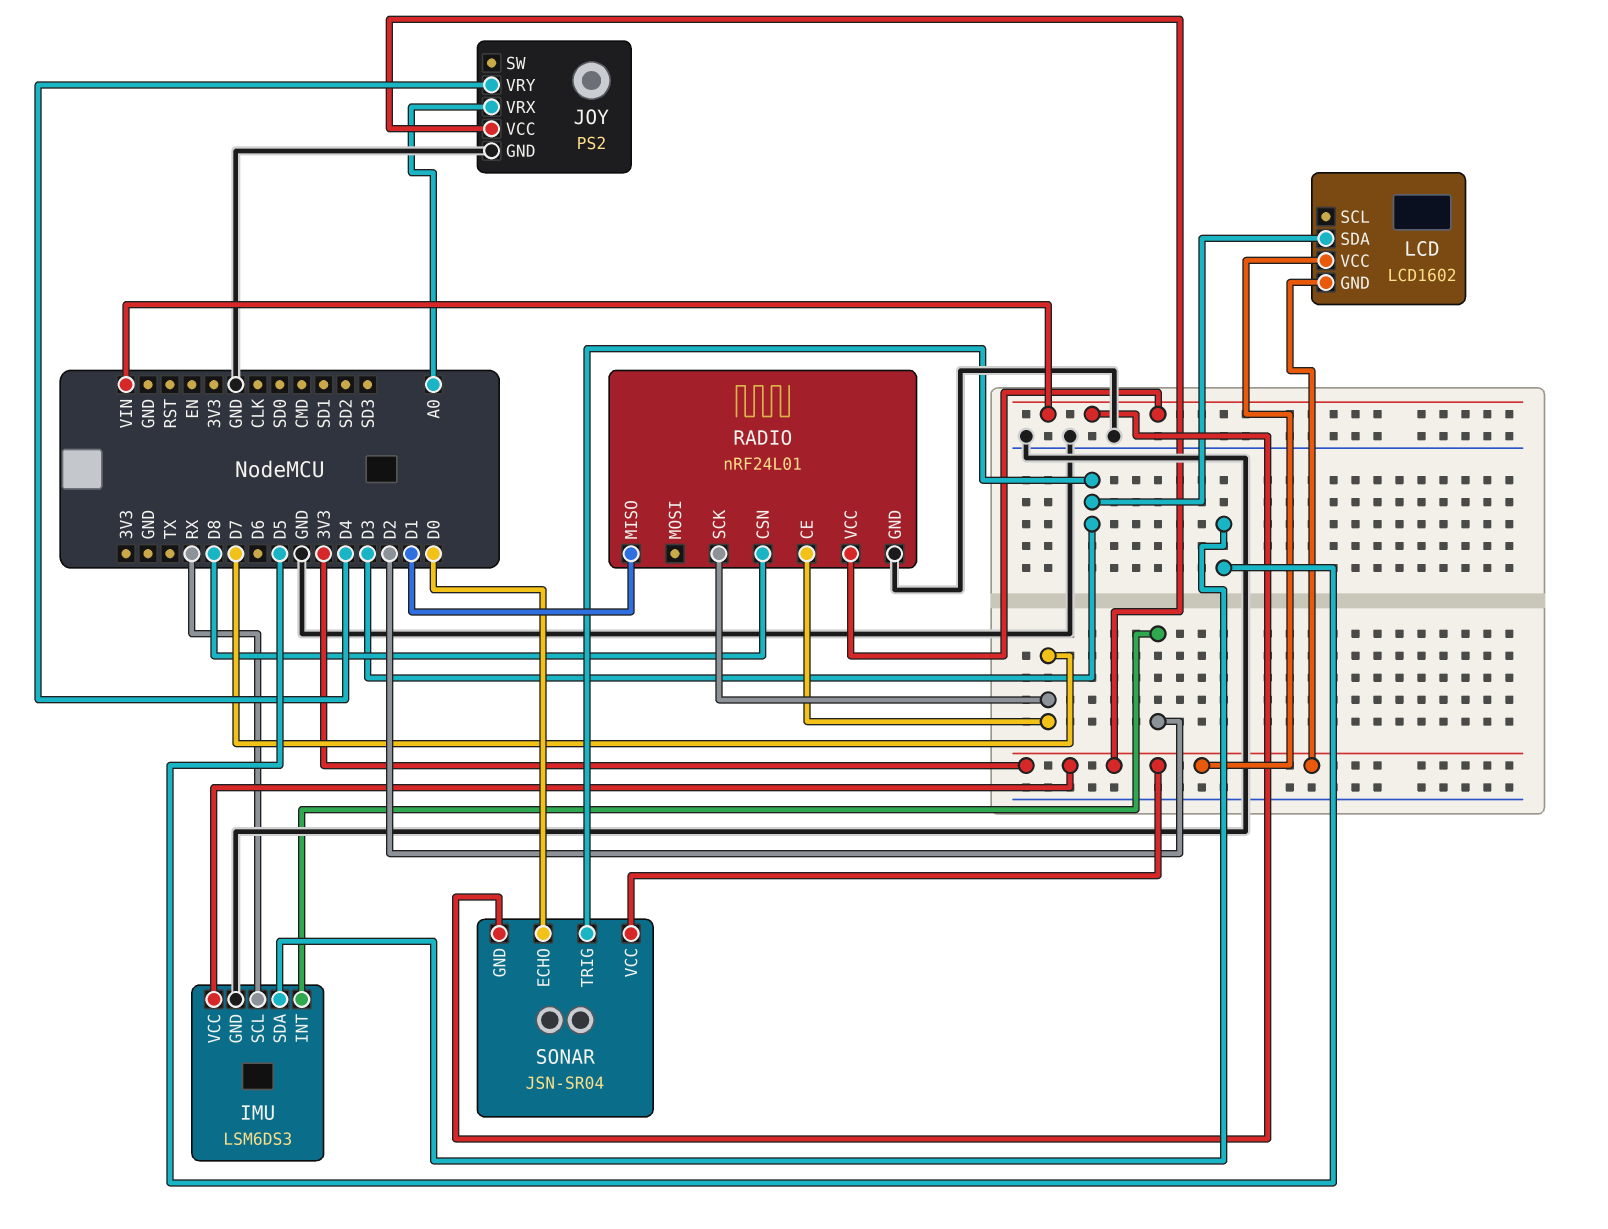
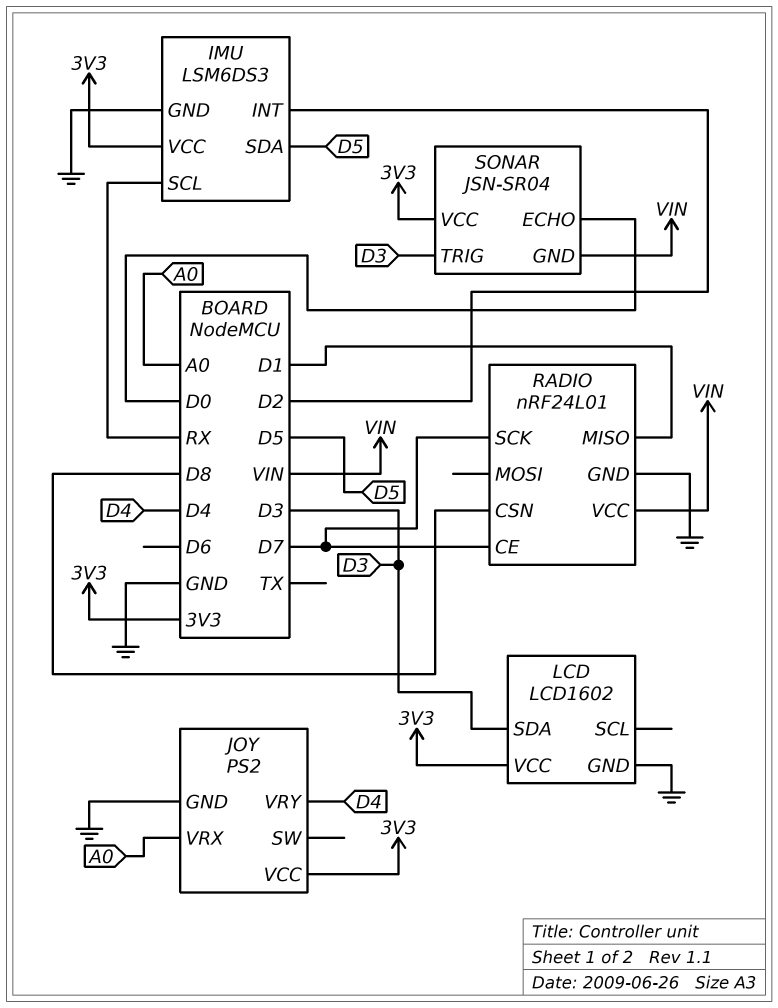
LCD pin GND: 3V3 -> GND

